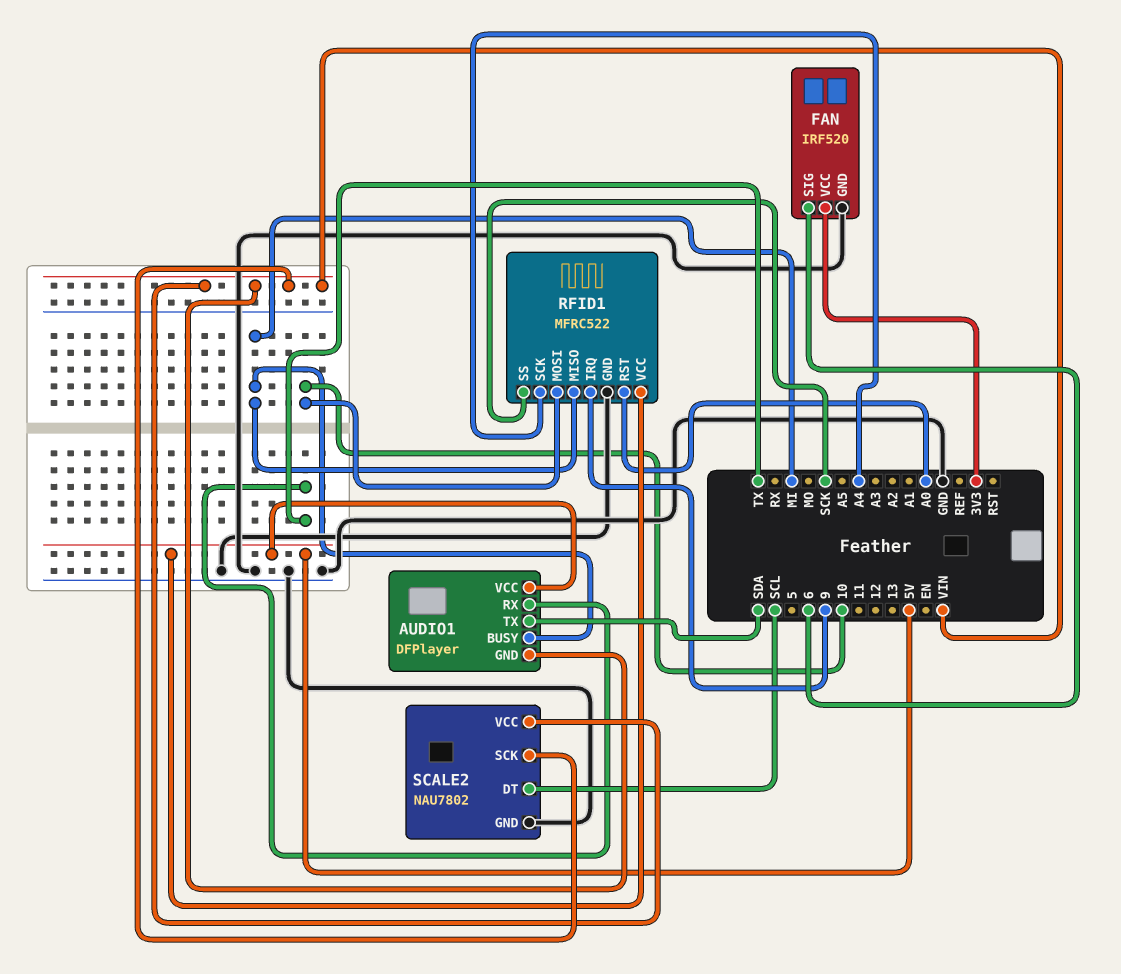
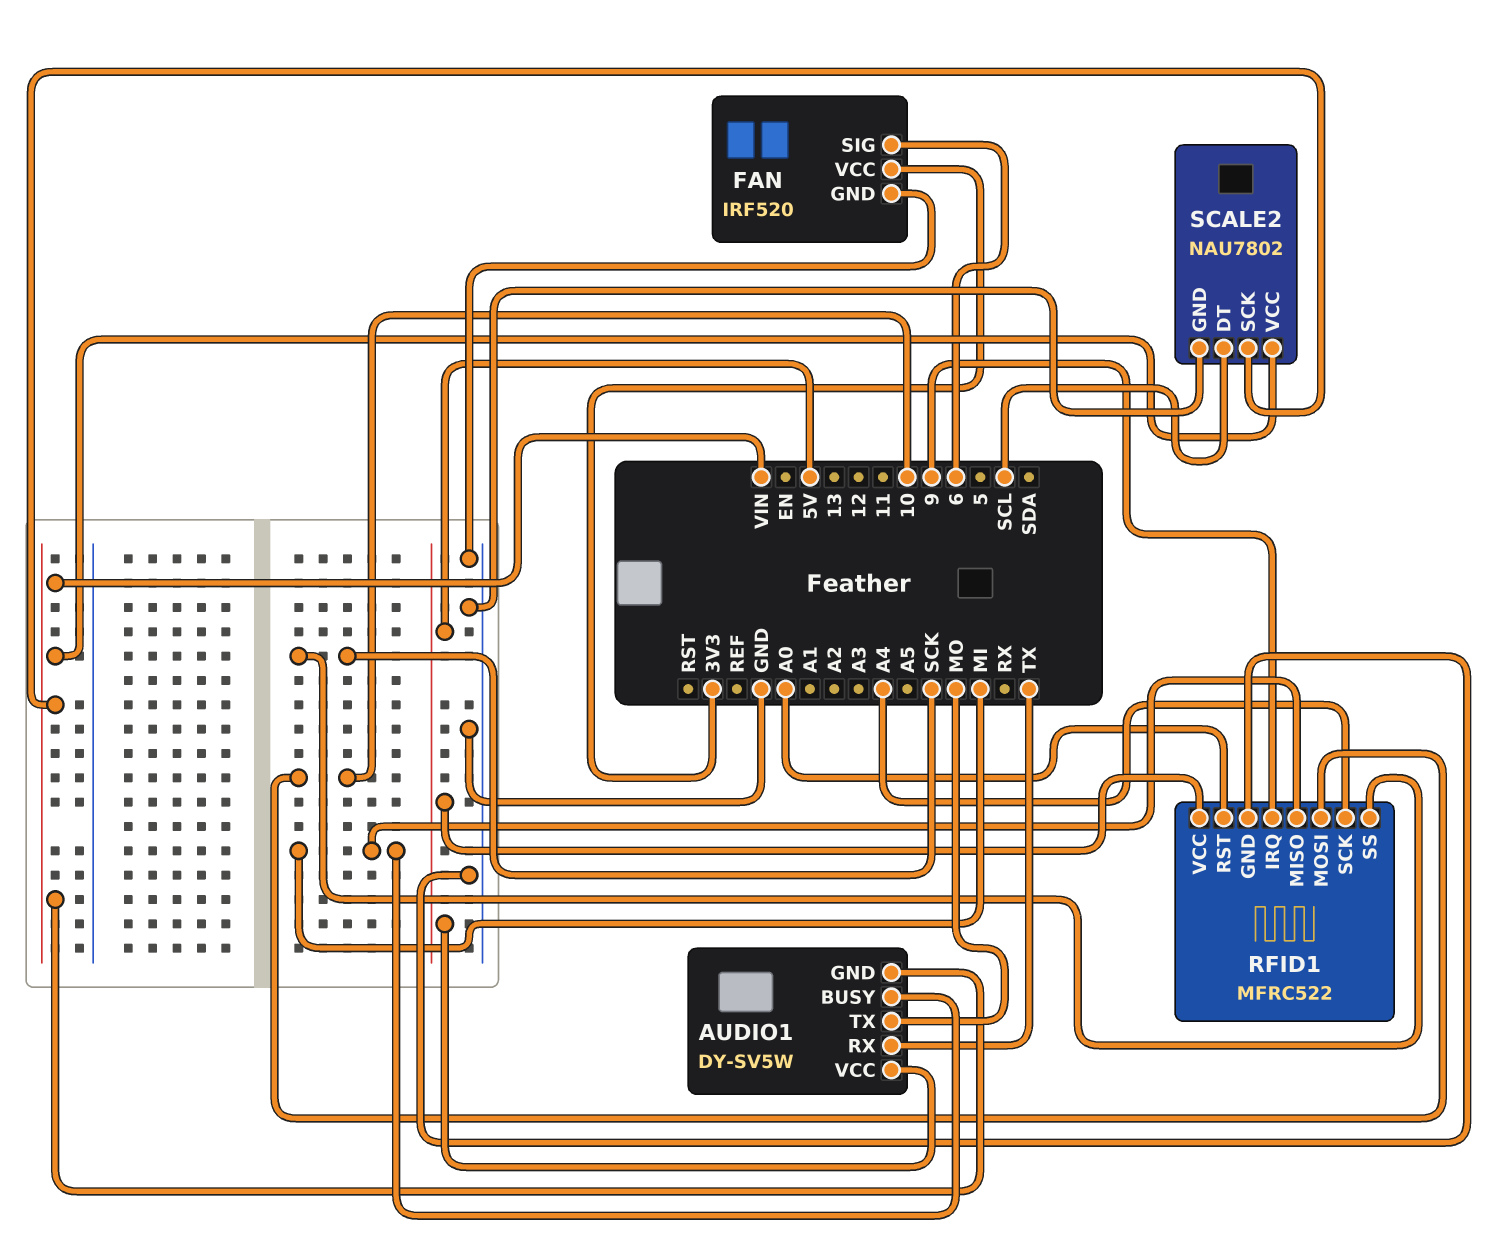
AUDIO1: DFPlayer -> DY-SV5W
AUDIO1 pin TX: SDA -> MO

